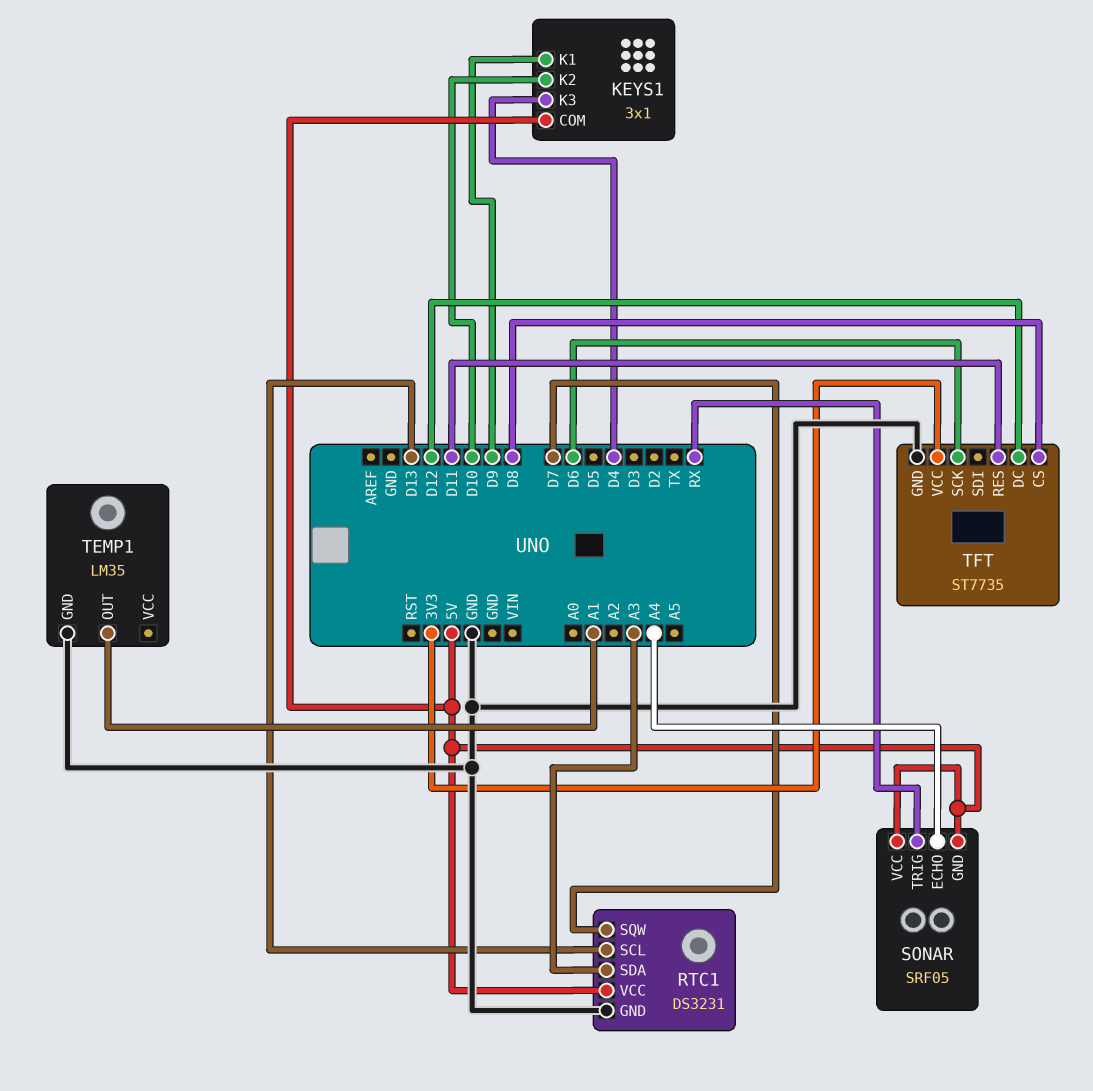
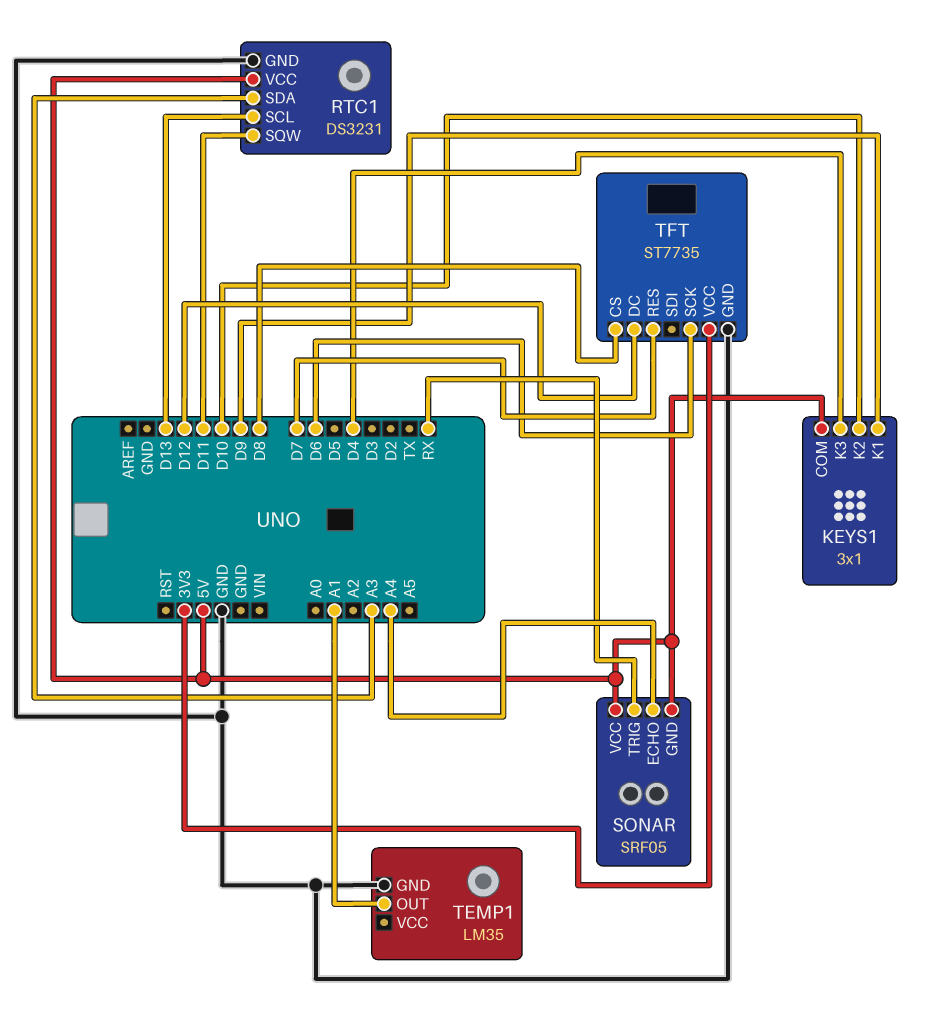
RTC1 pin SQW: D7 -> D11
TFT pin RES: D11 -> D7

